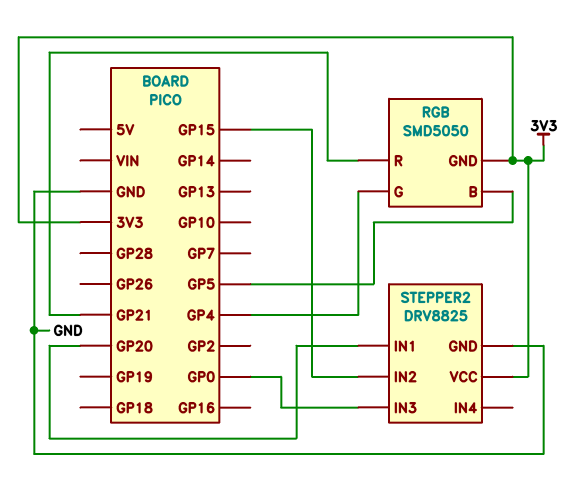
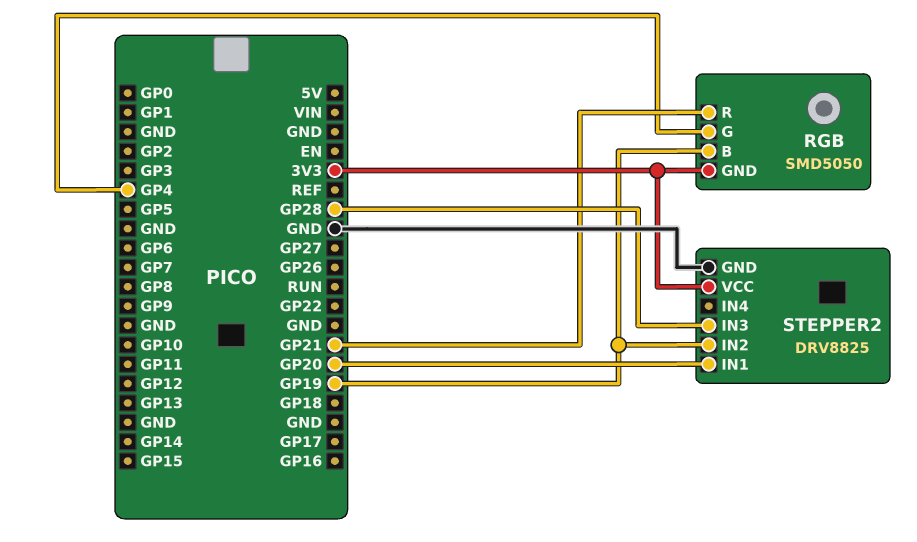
RGB pin B: GP5 -> GP19
STEPPER2 pin IN2: GP15 -> GP19
STEPPER2 pin IN3: GP0 -> GP28

